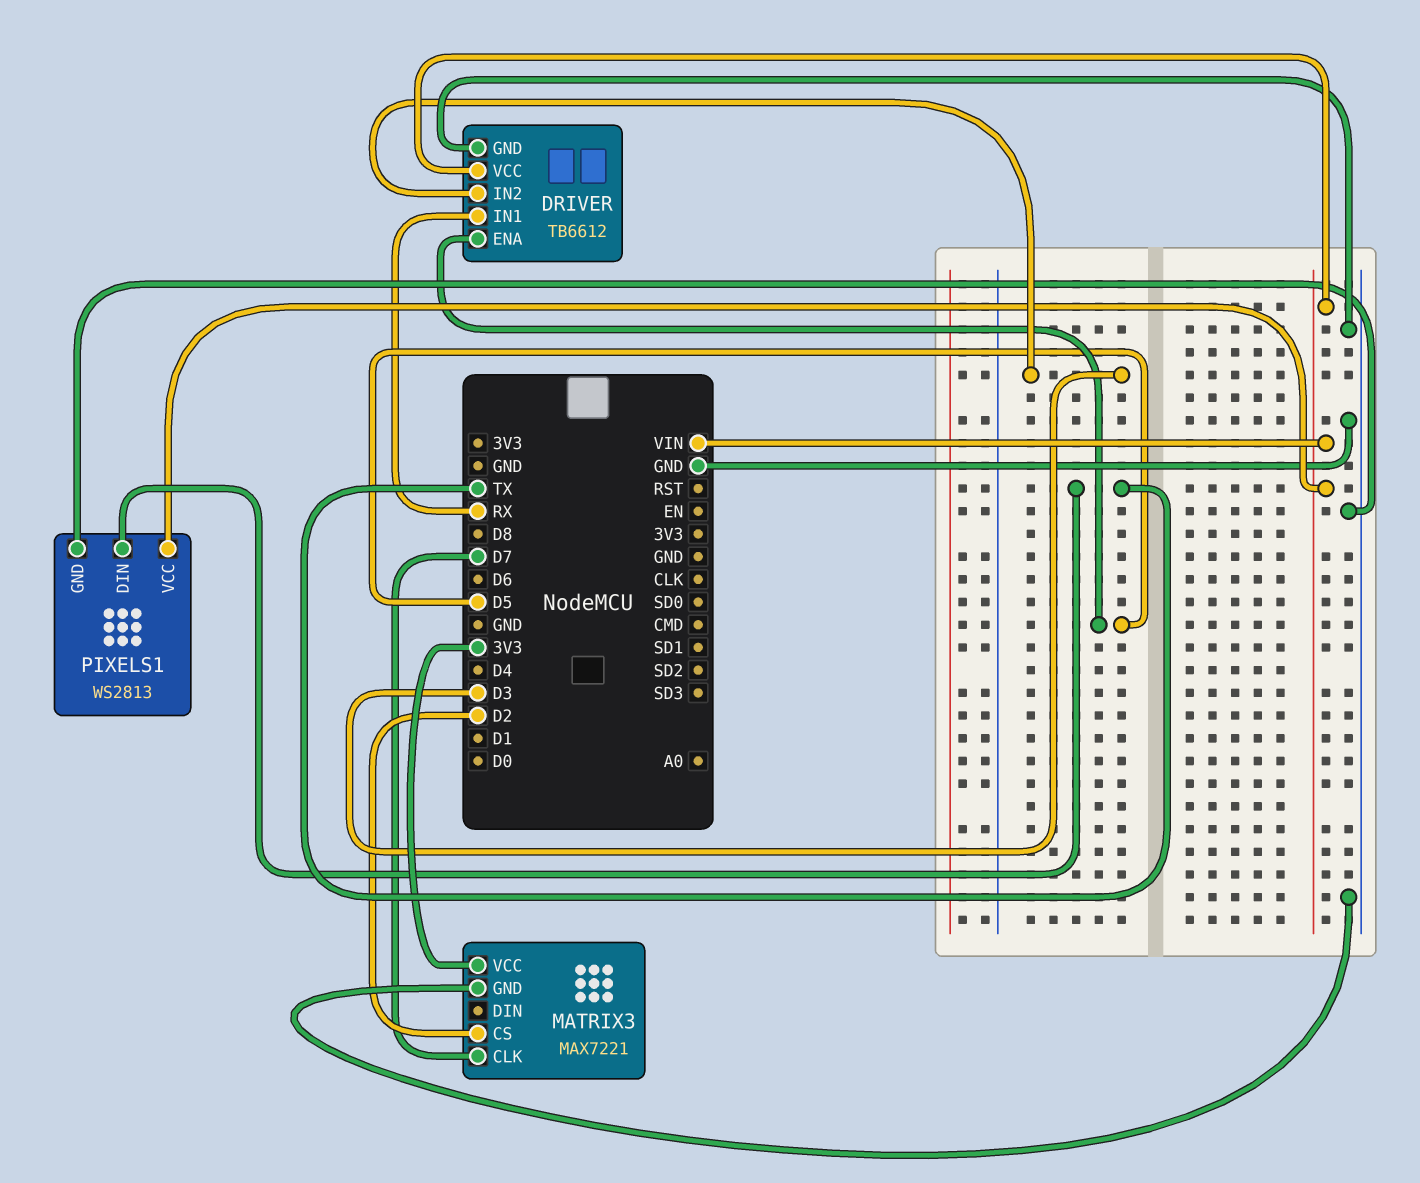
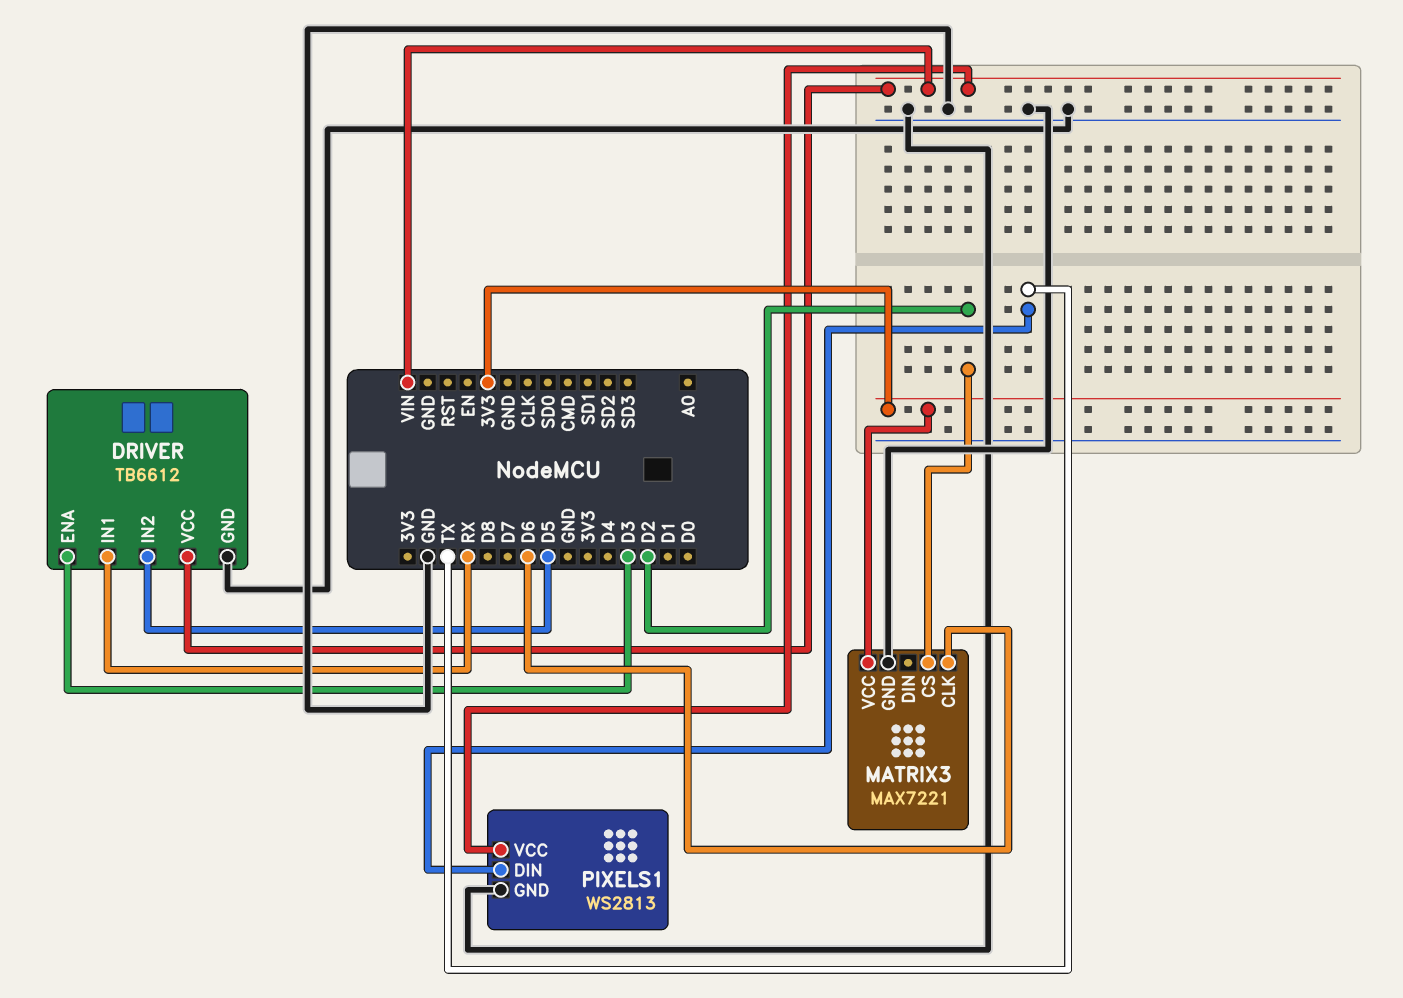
DRIVER pin ENA: D5 -> D3
DRIVER pin IN2: D3 -> D5
MATRIX3 pin CLK: D7 -> D6

